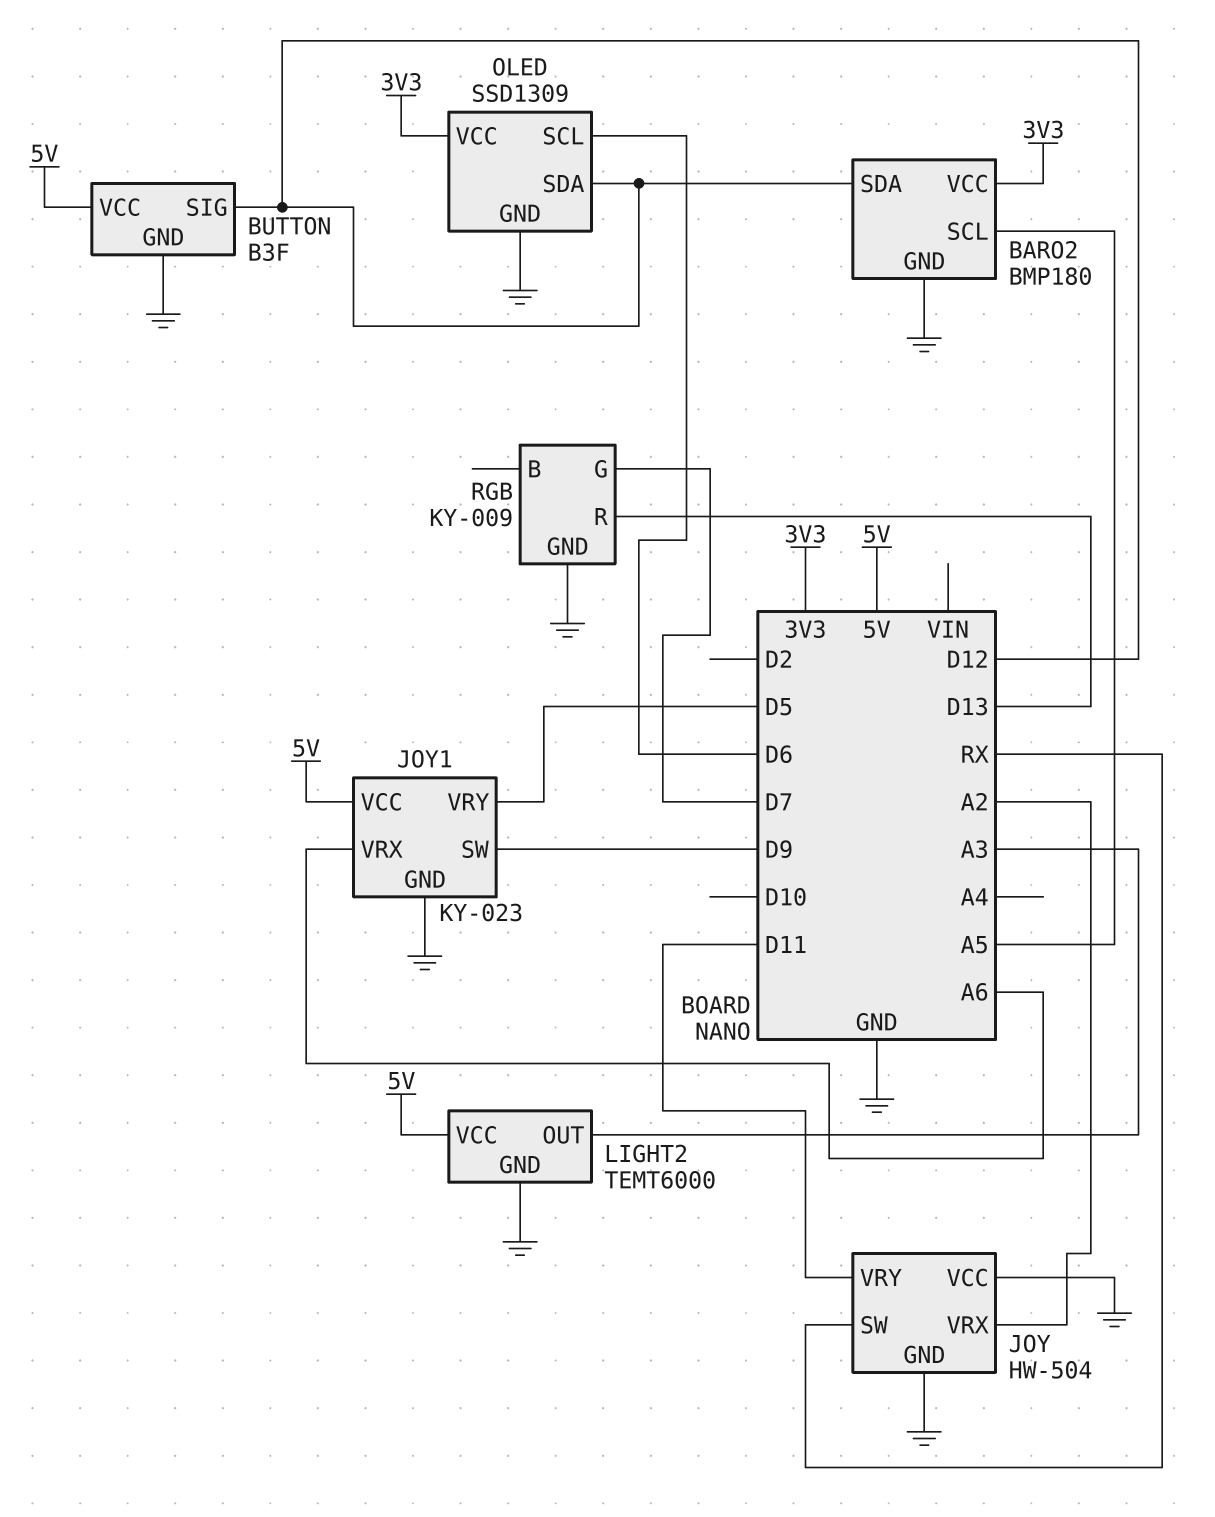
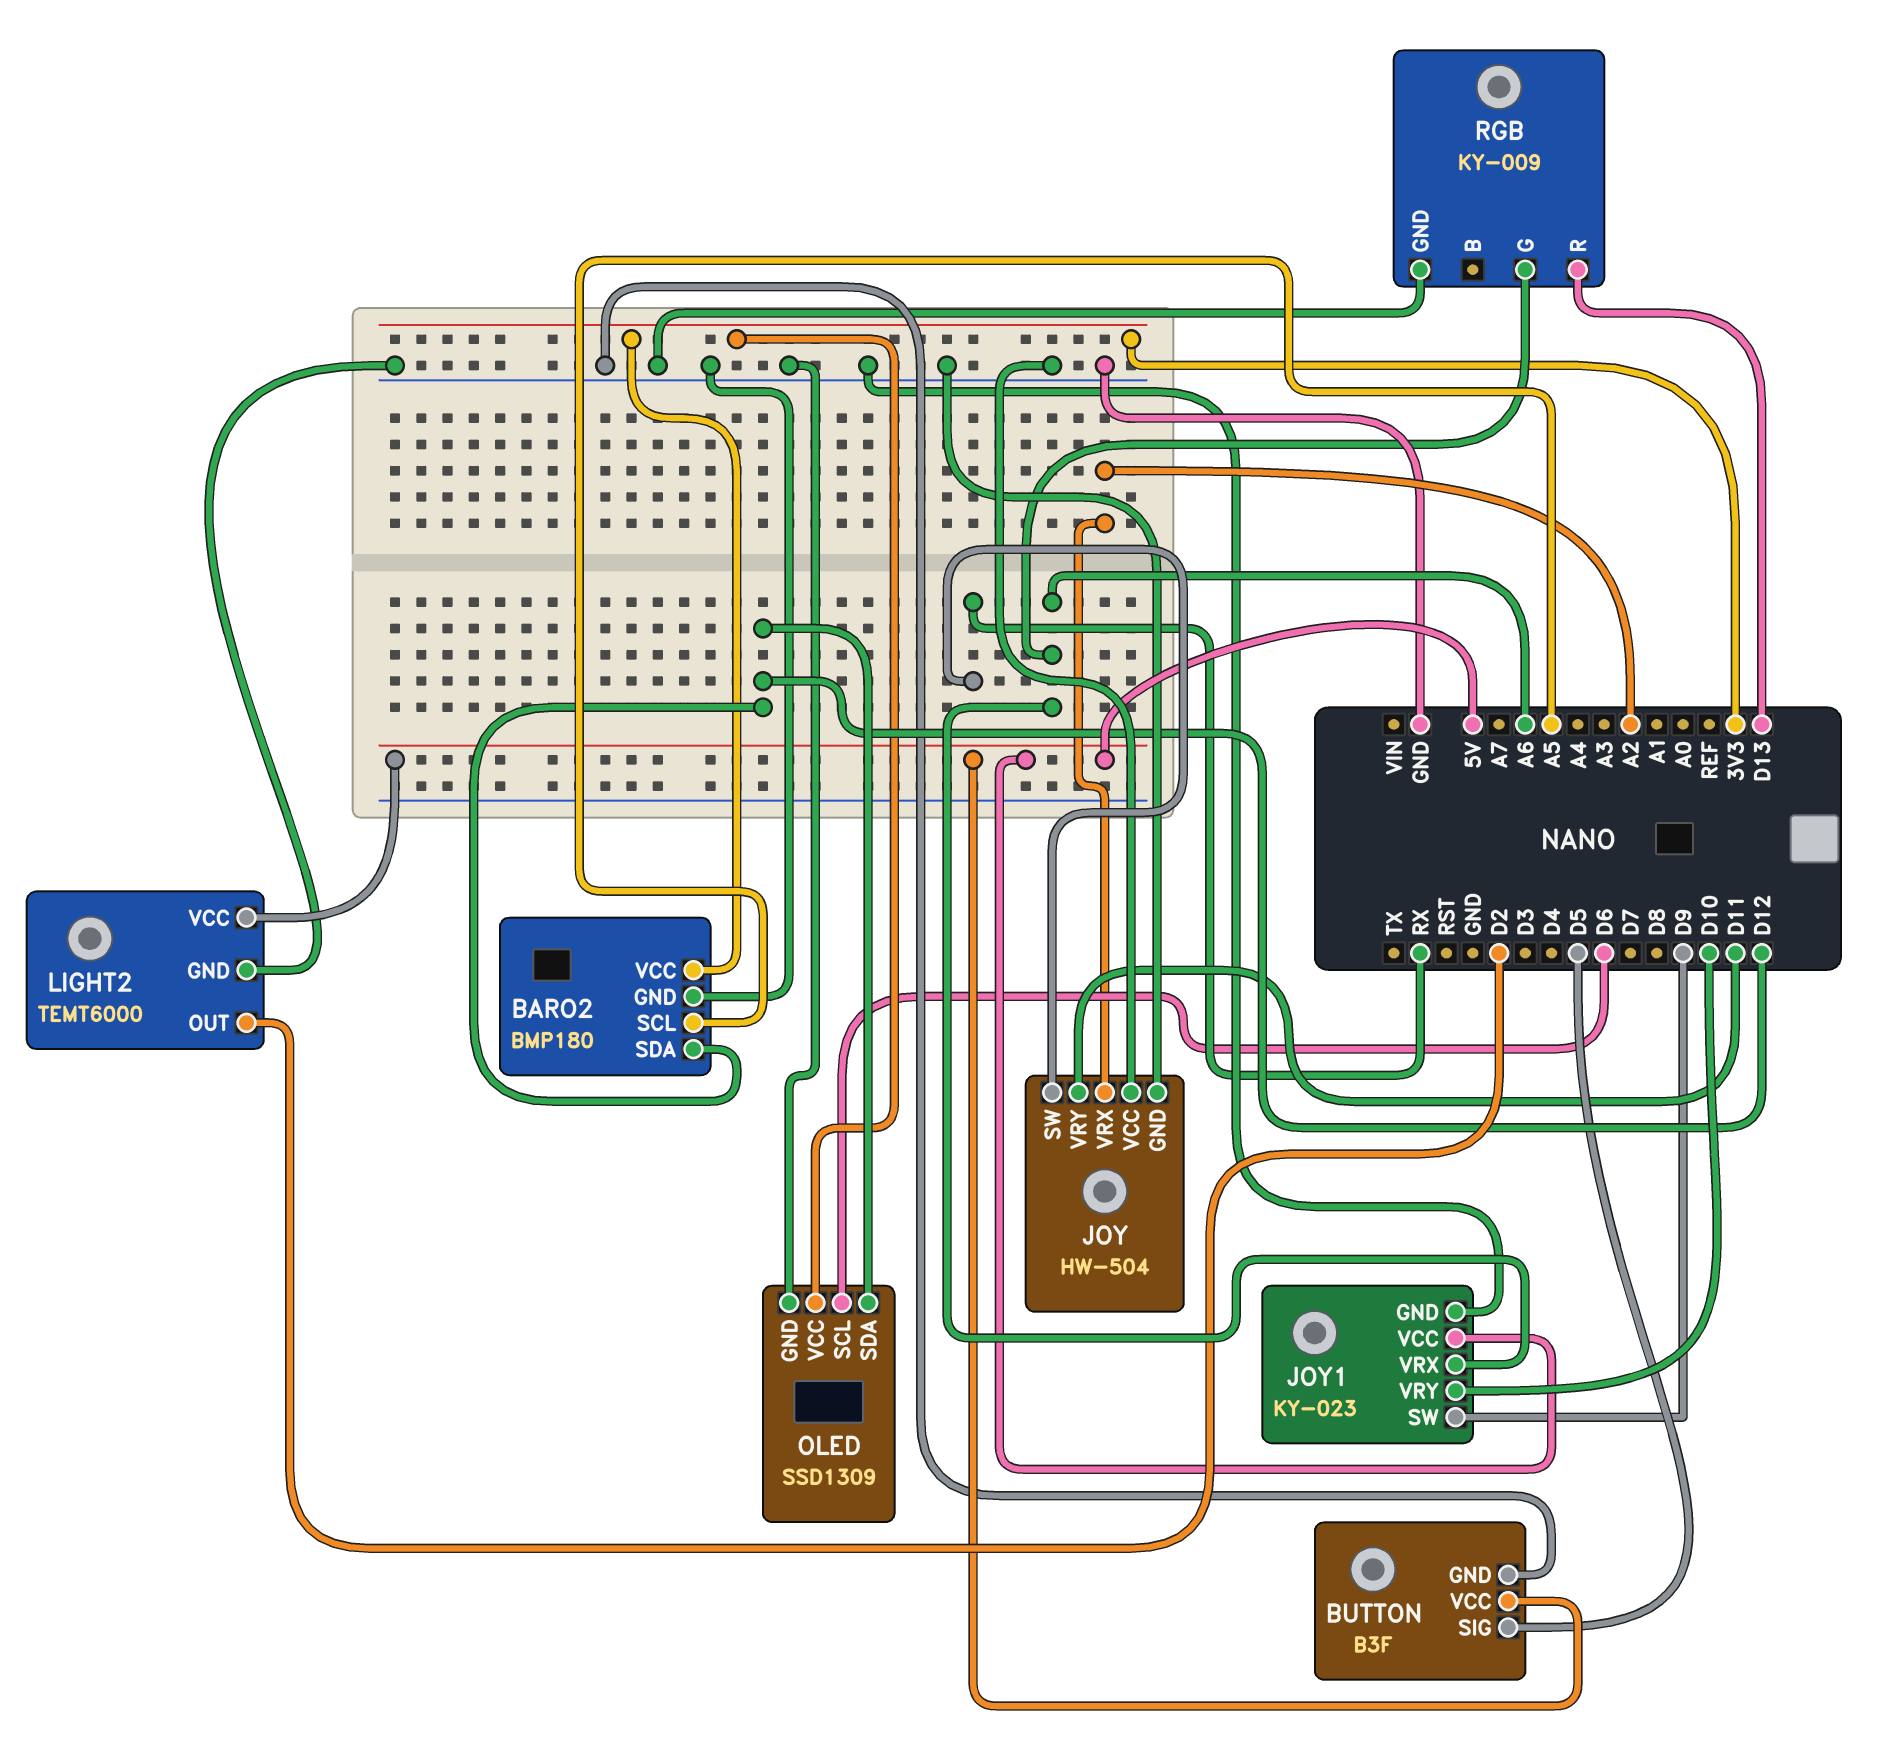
BUTTON pin SIG: D12 -> D5
JOY1 pin VRY: D5 -> D10
LIGHT2 pin OUT: A3 -> D2
RGB pin G: D7 -> A6

